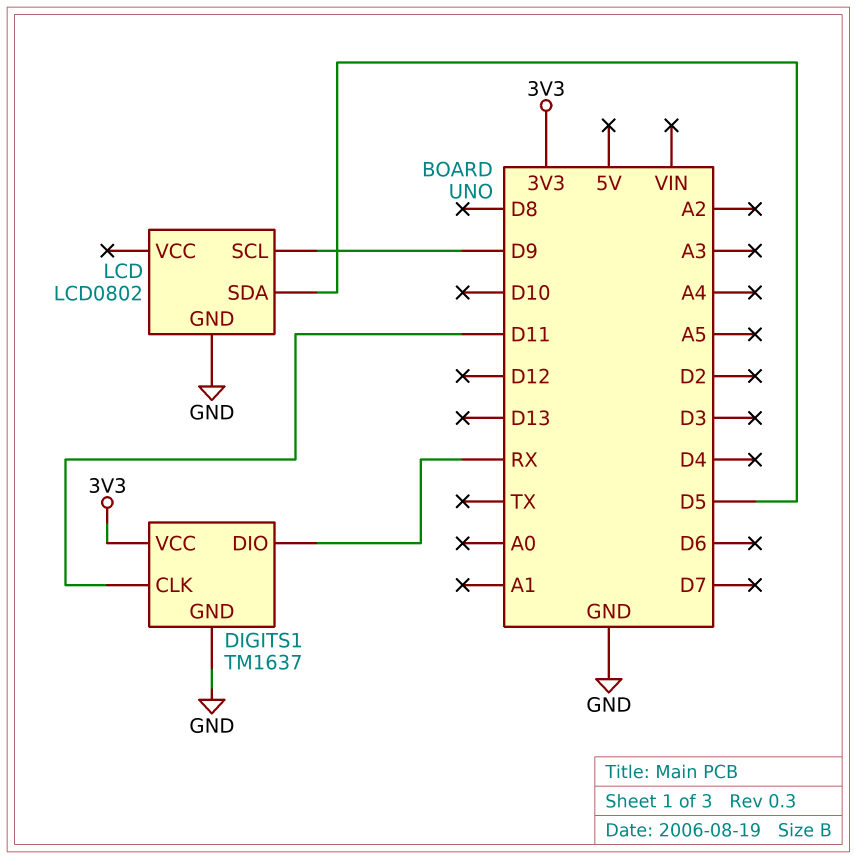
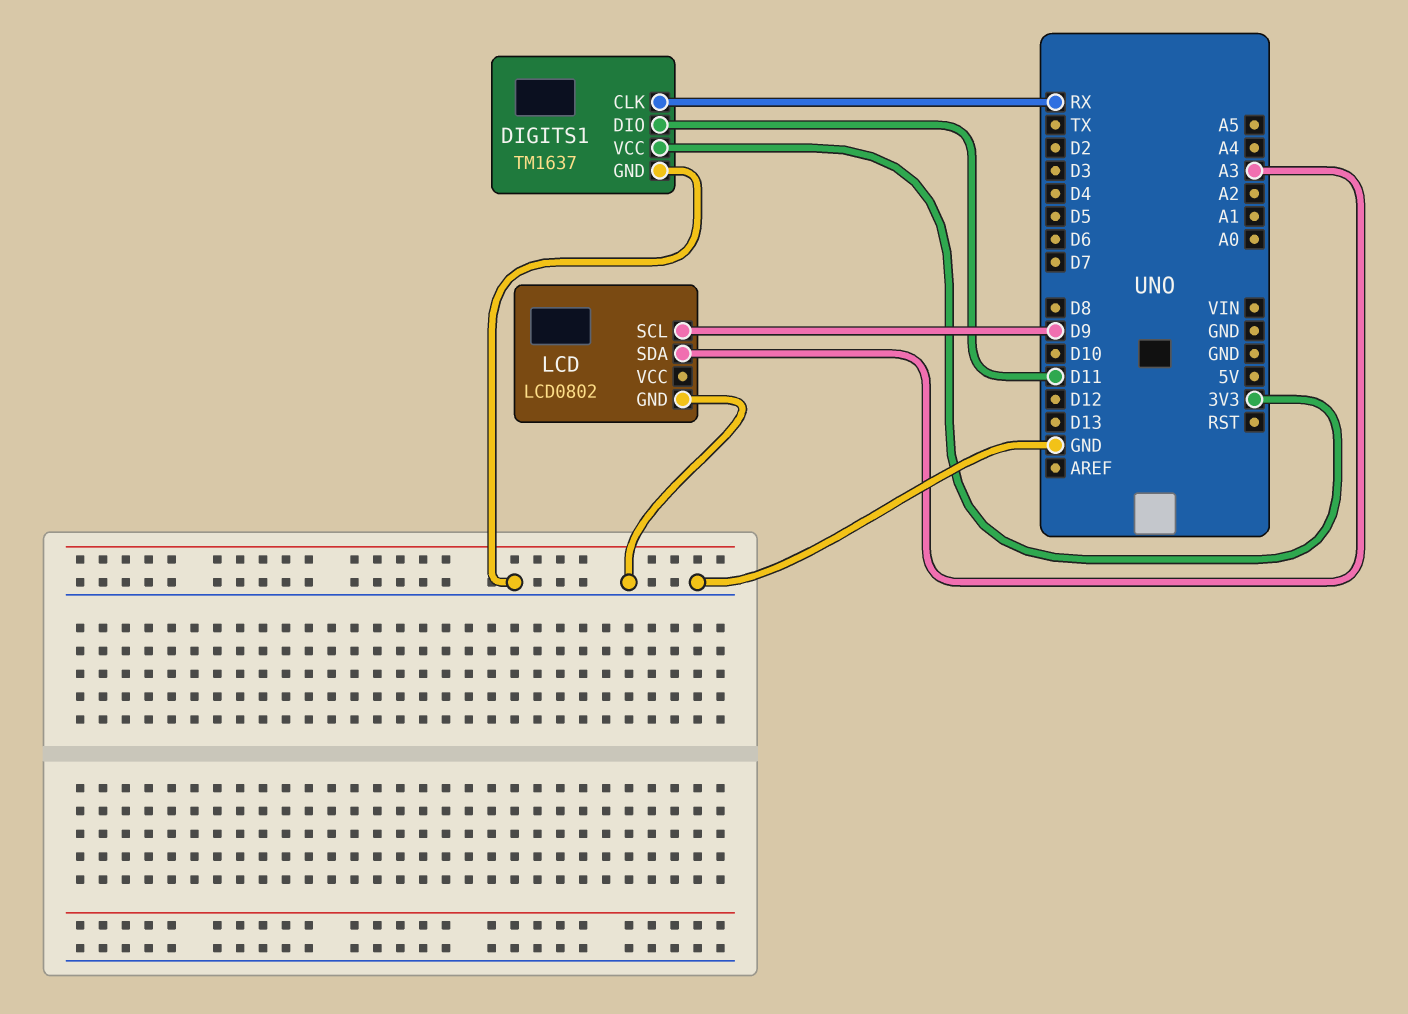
DIGITS1 pin CLK: D11 -> RX
DIGITS1 pin DIO: RX -> D11
LCD pin SDA: D5 -> A3

